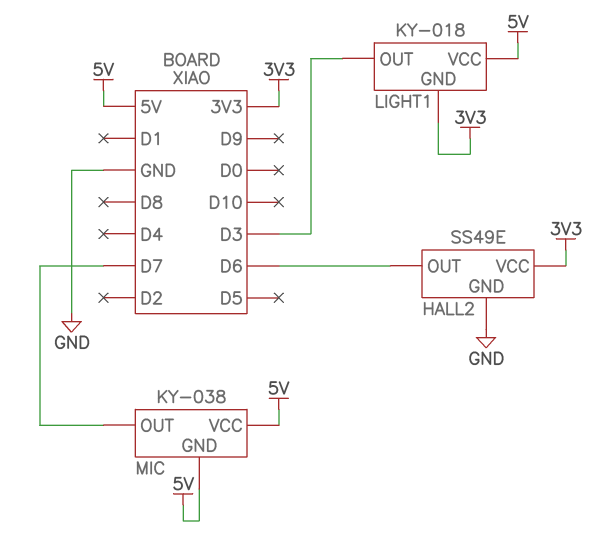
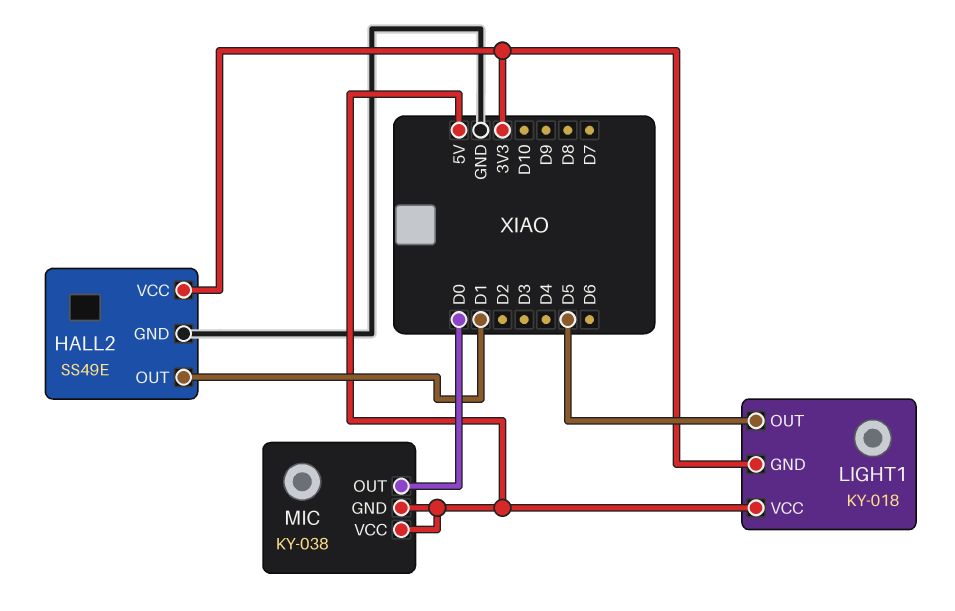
HALL2 pin OUT: D6 -> D1
LIGHT1 pin OUT: D3 -> D5
MIC pin OUT: D7 -> D0

